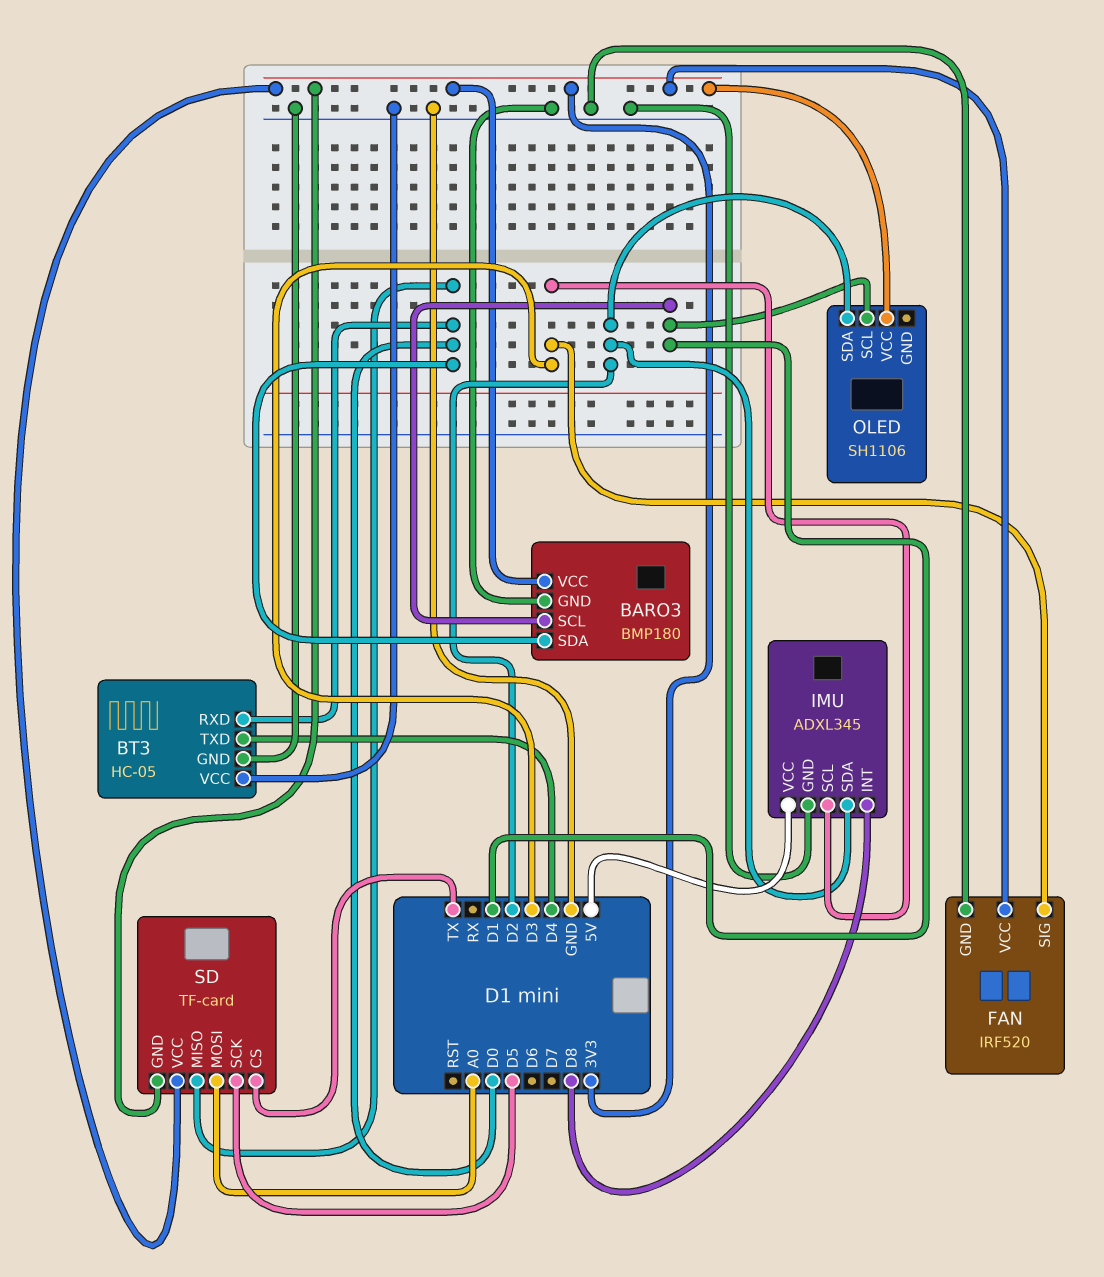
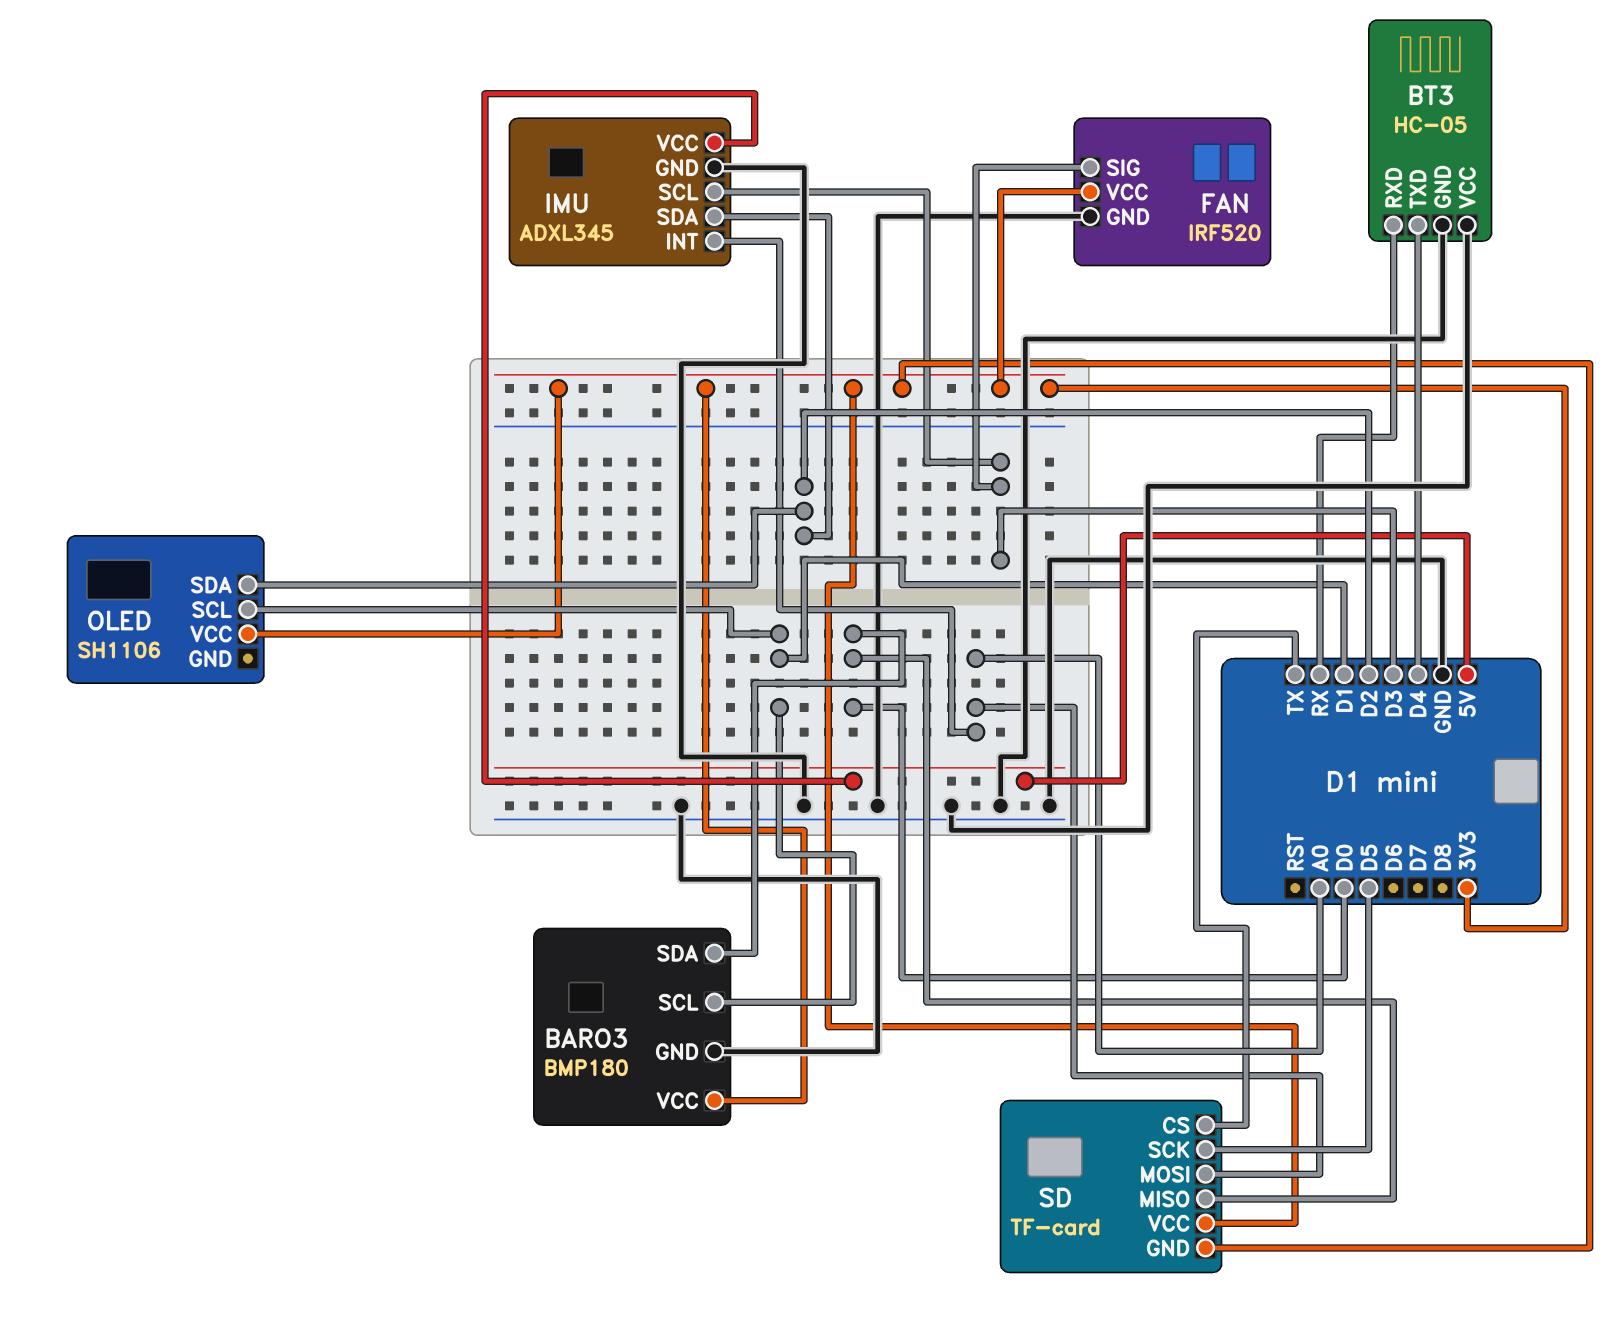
BT3 pin RXD: D0 -> RX
IMU pin INT: D8 -> A0

